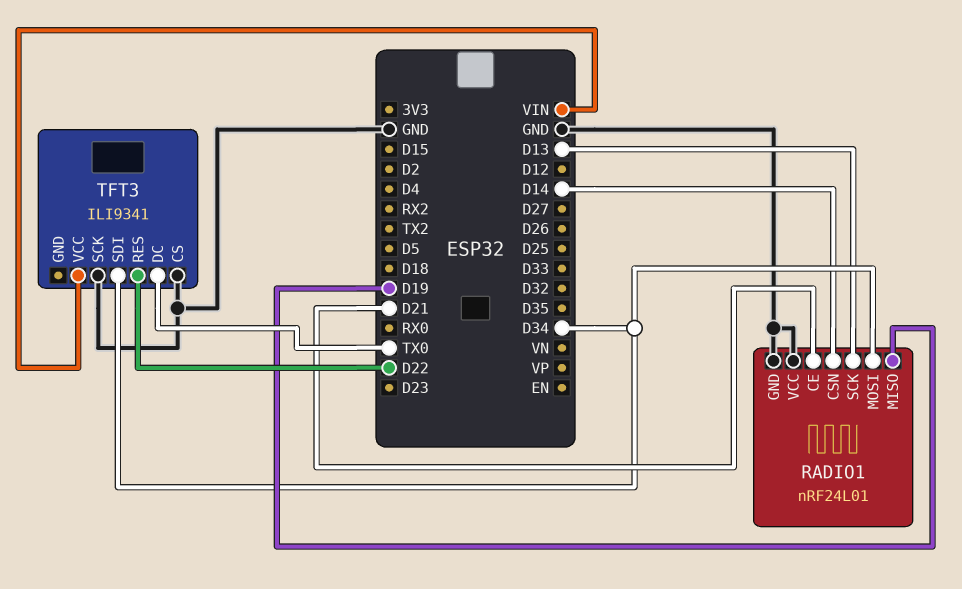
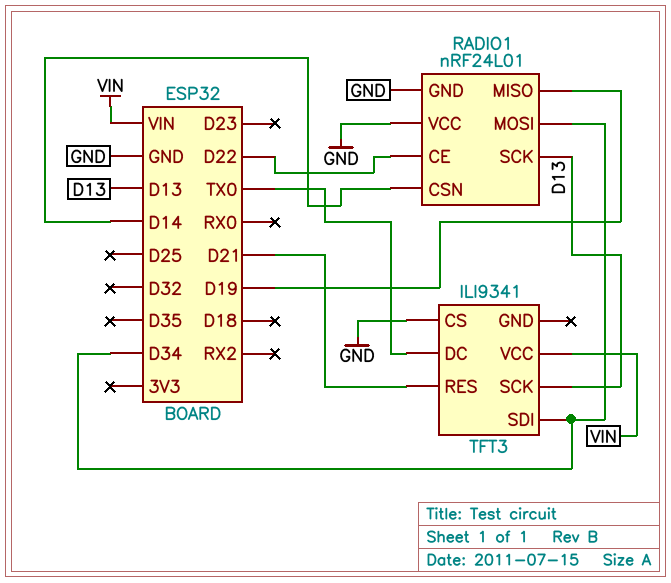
RADIO1 pin CE: D21 -> D22
TFT3 pin RES: D22 -> D21
TFT3 pin SCK: GND -> D13

